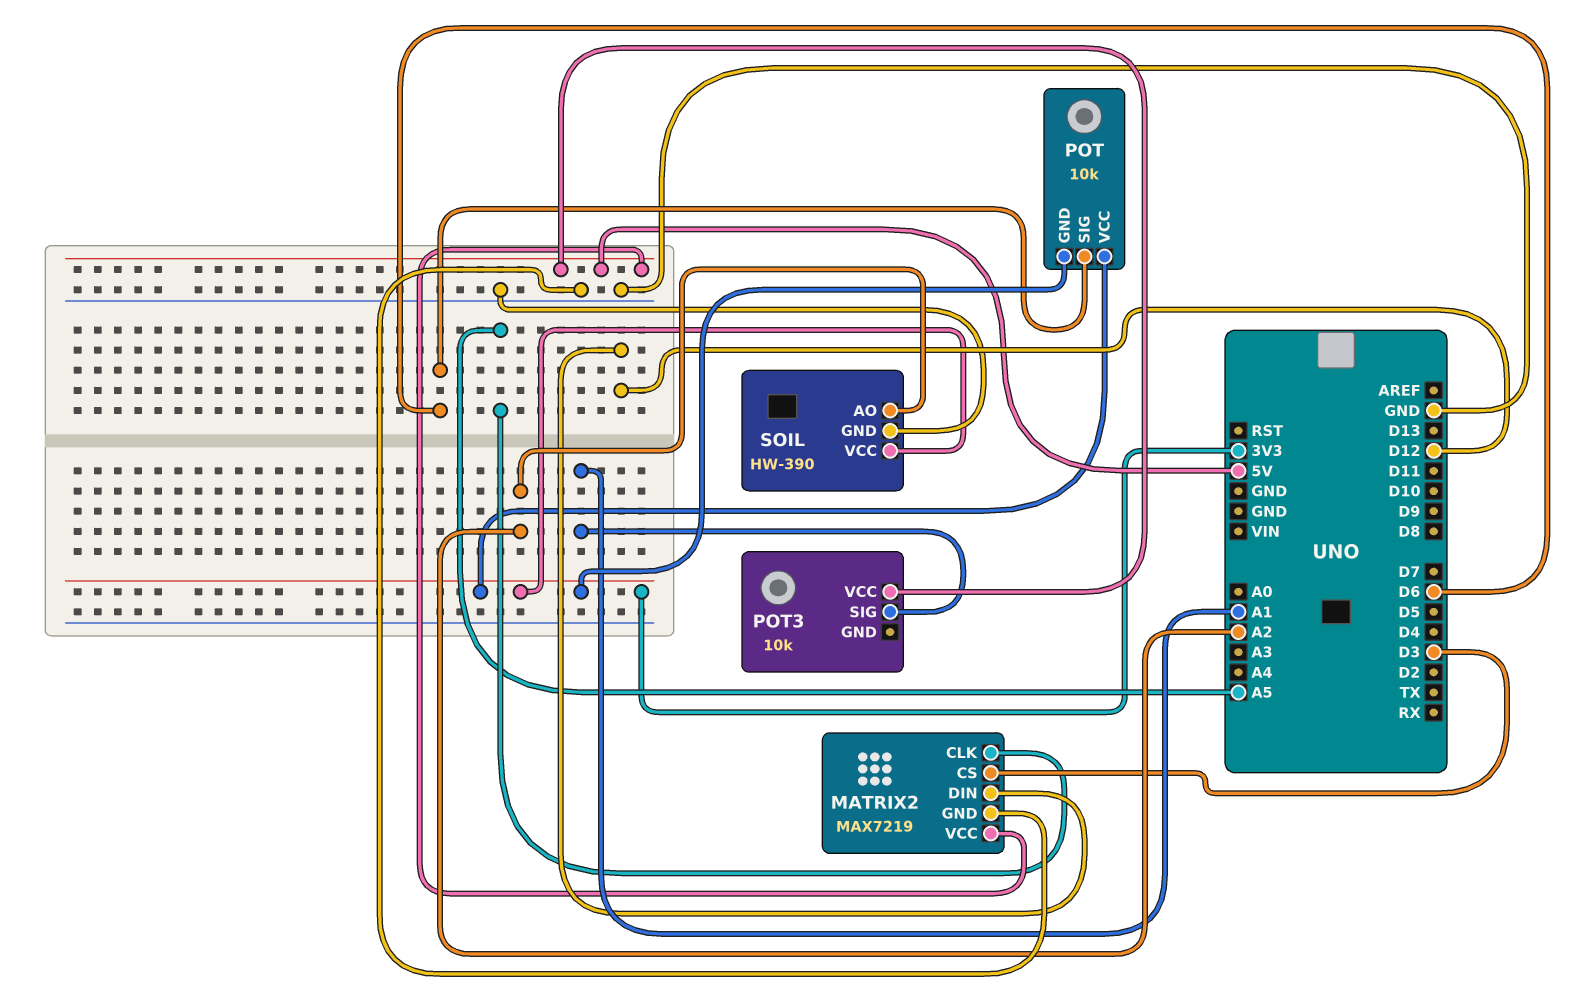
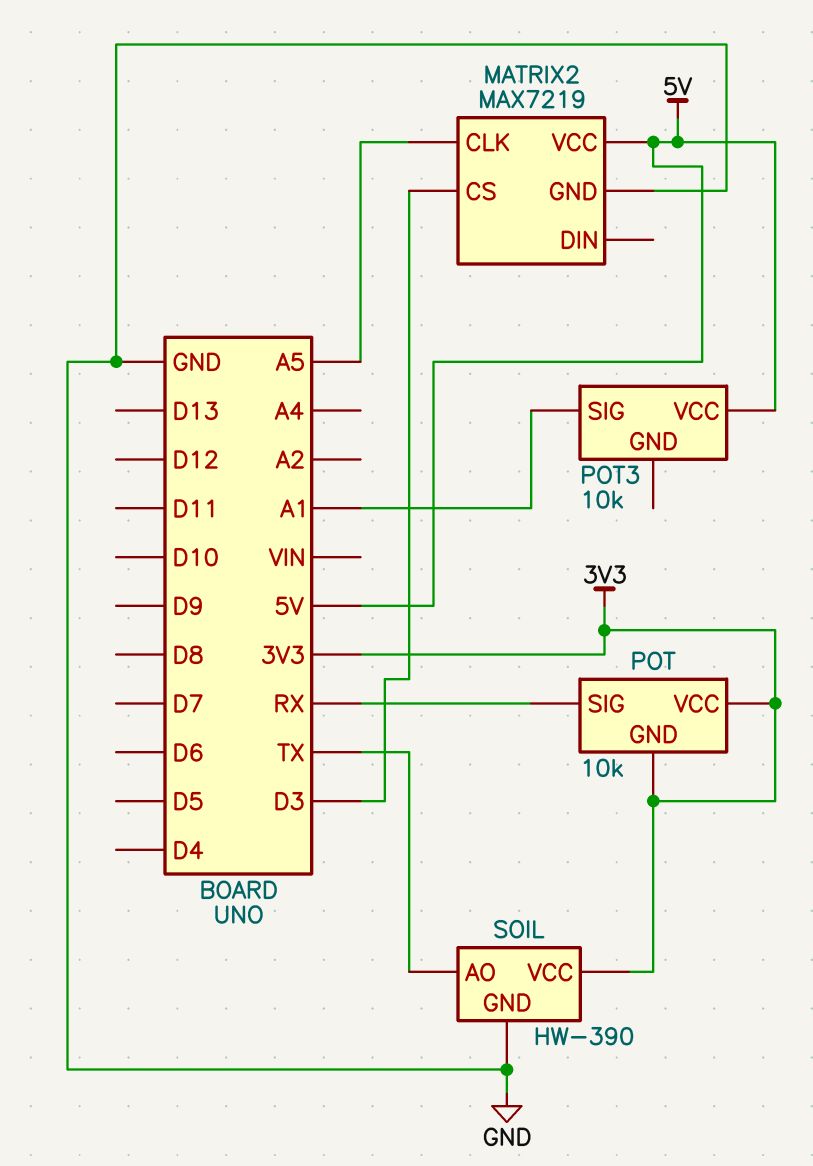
MATRIX2 pin DIN: D12 -> none
POT pin SIG: D6 -> RX
SOIL pin AO: A2 -> TX

